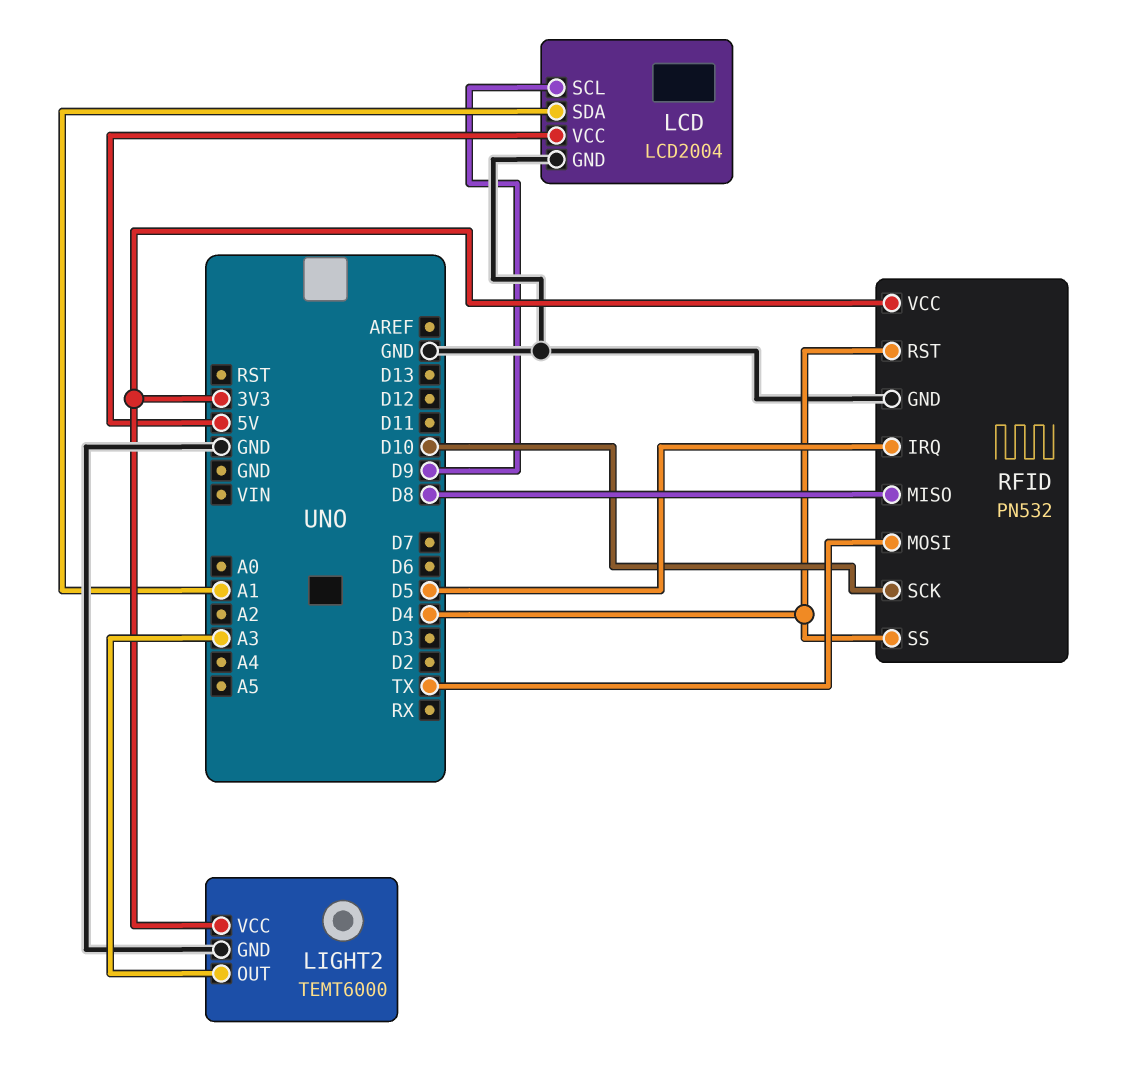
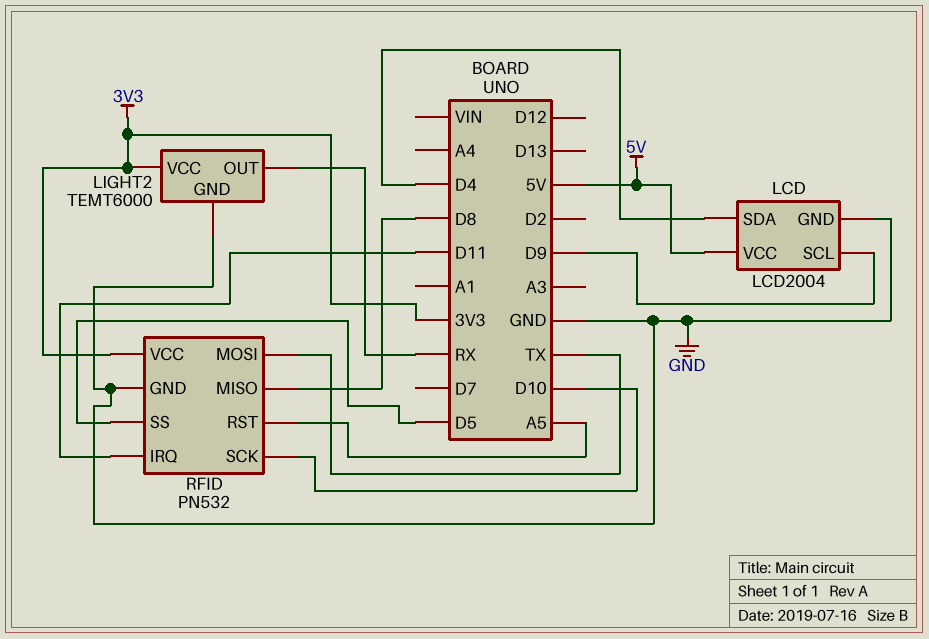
LCD pin SDA: A1 -> D4
LIGHT2 pin OUT: A3 -> RX
RFID pin IRQ: D5 -> D11
RFID pin RST: D4 -> A5
RFID pin SS: D4 -> D5

